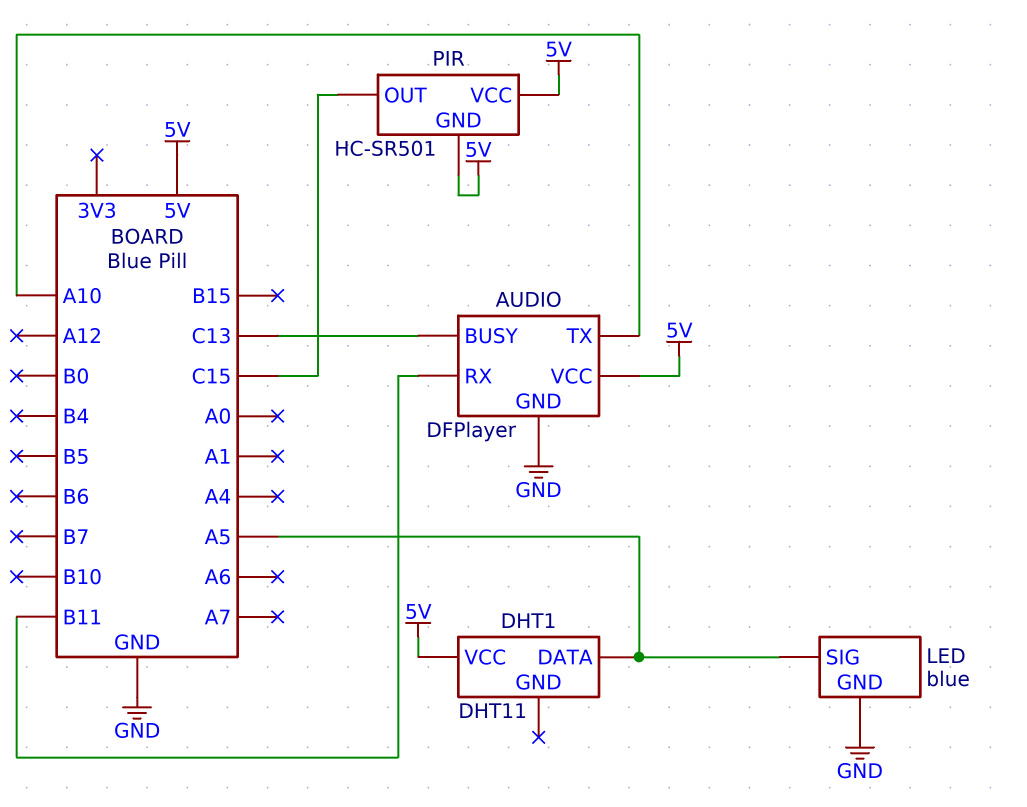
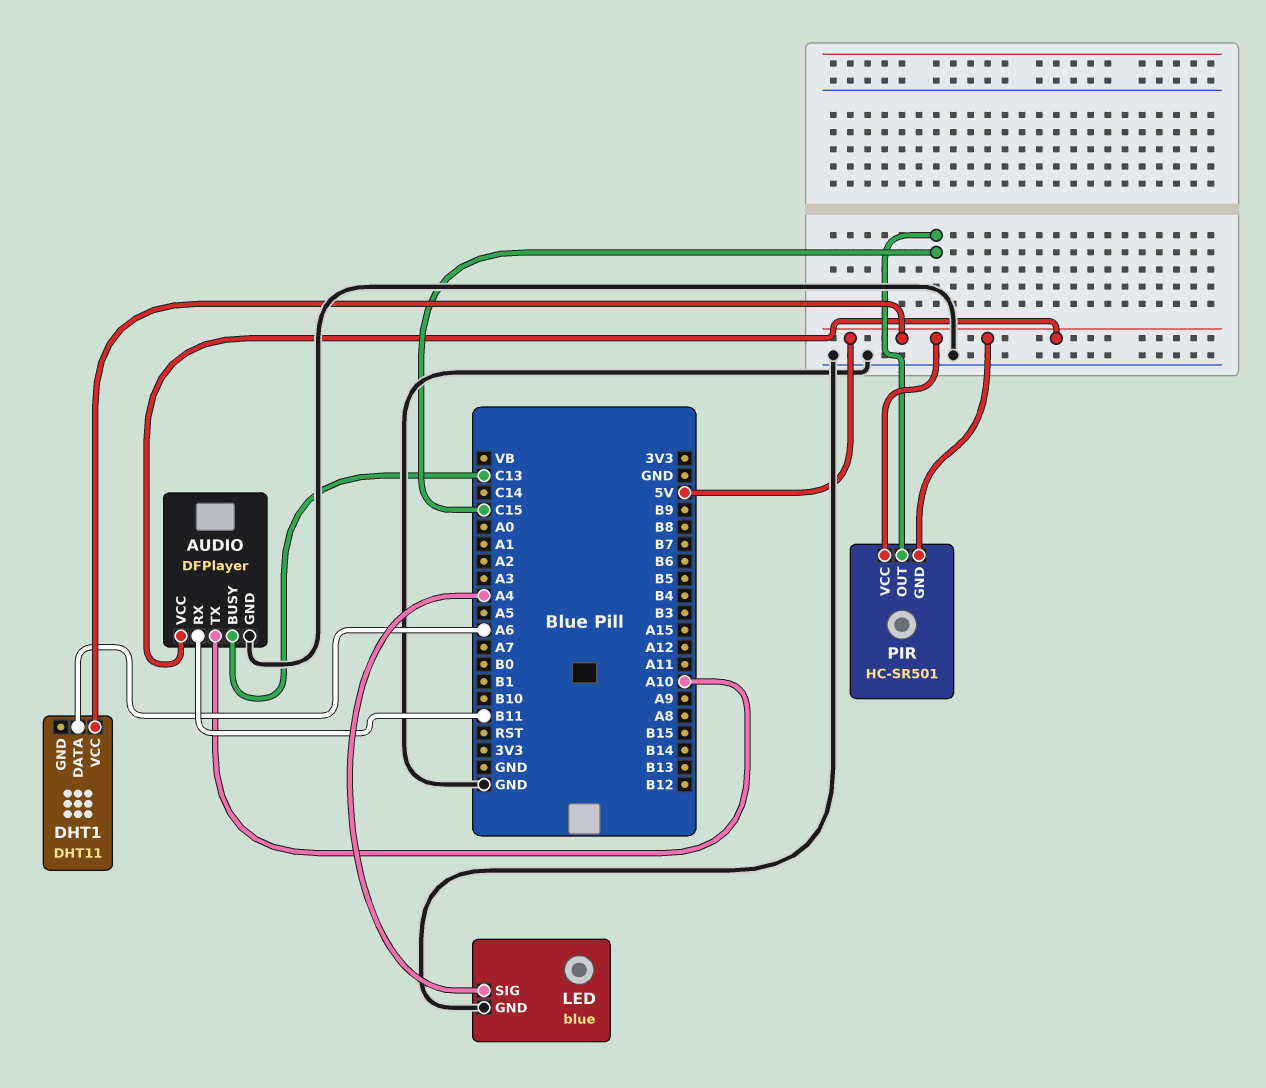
DHT1 pin DATA: A5 -> A6
LED pin SIG: A5 -> A4

